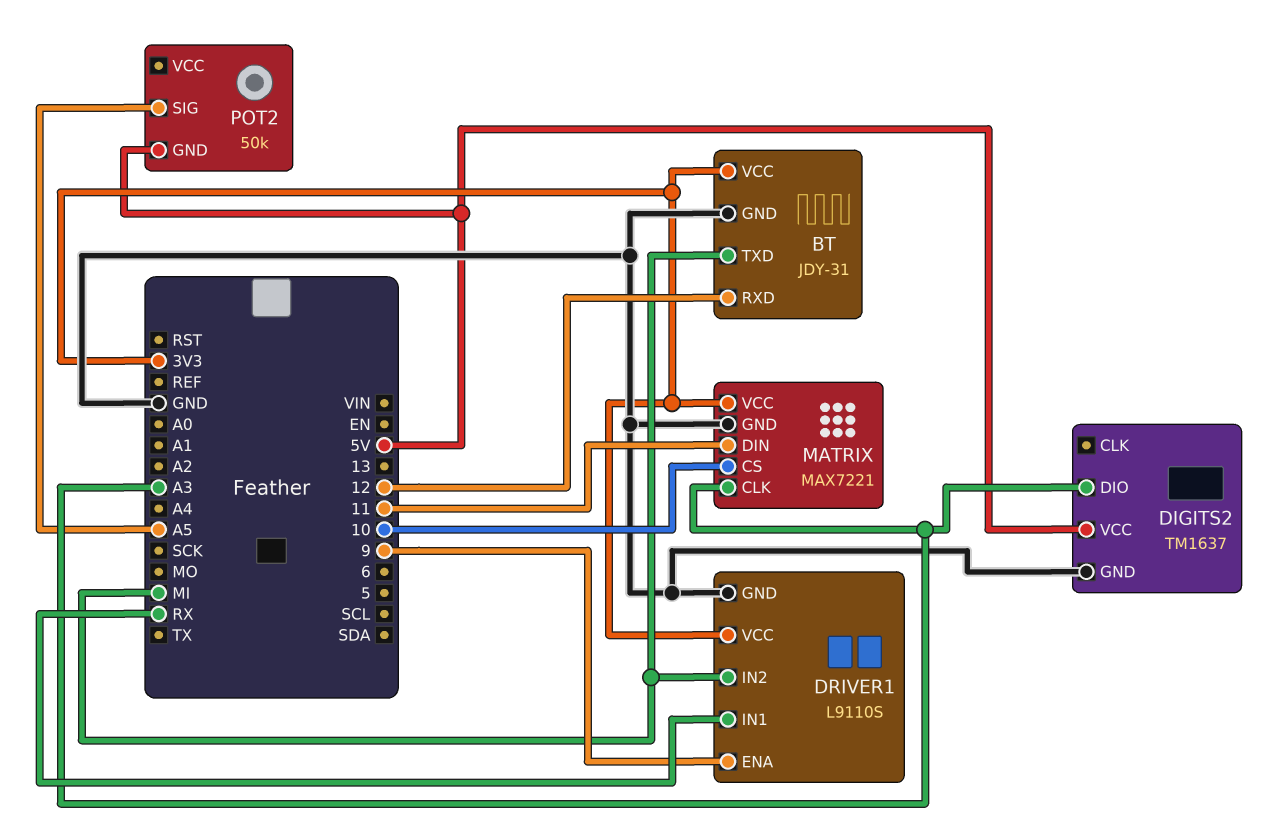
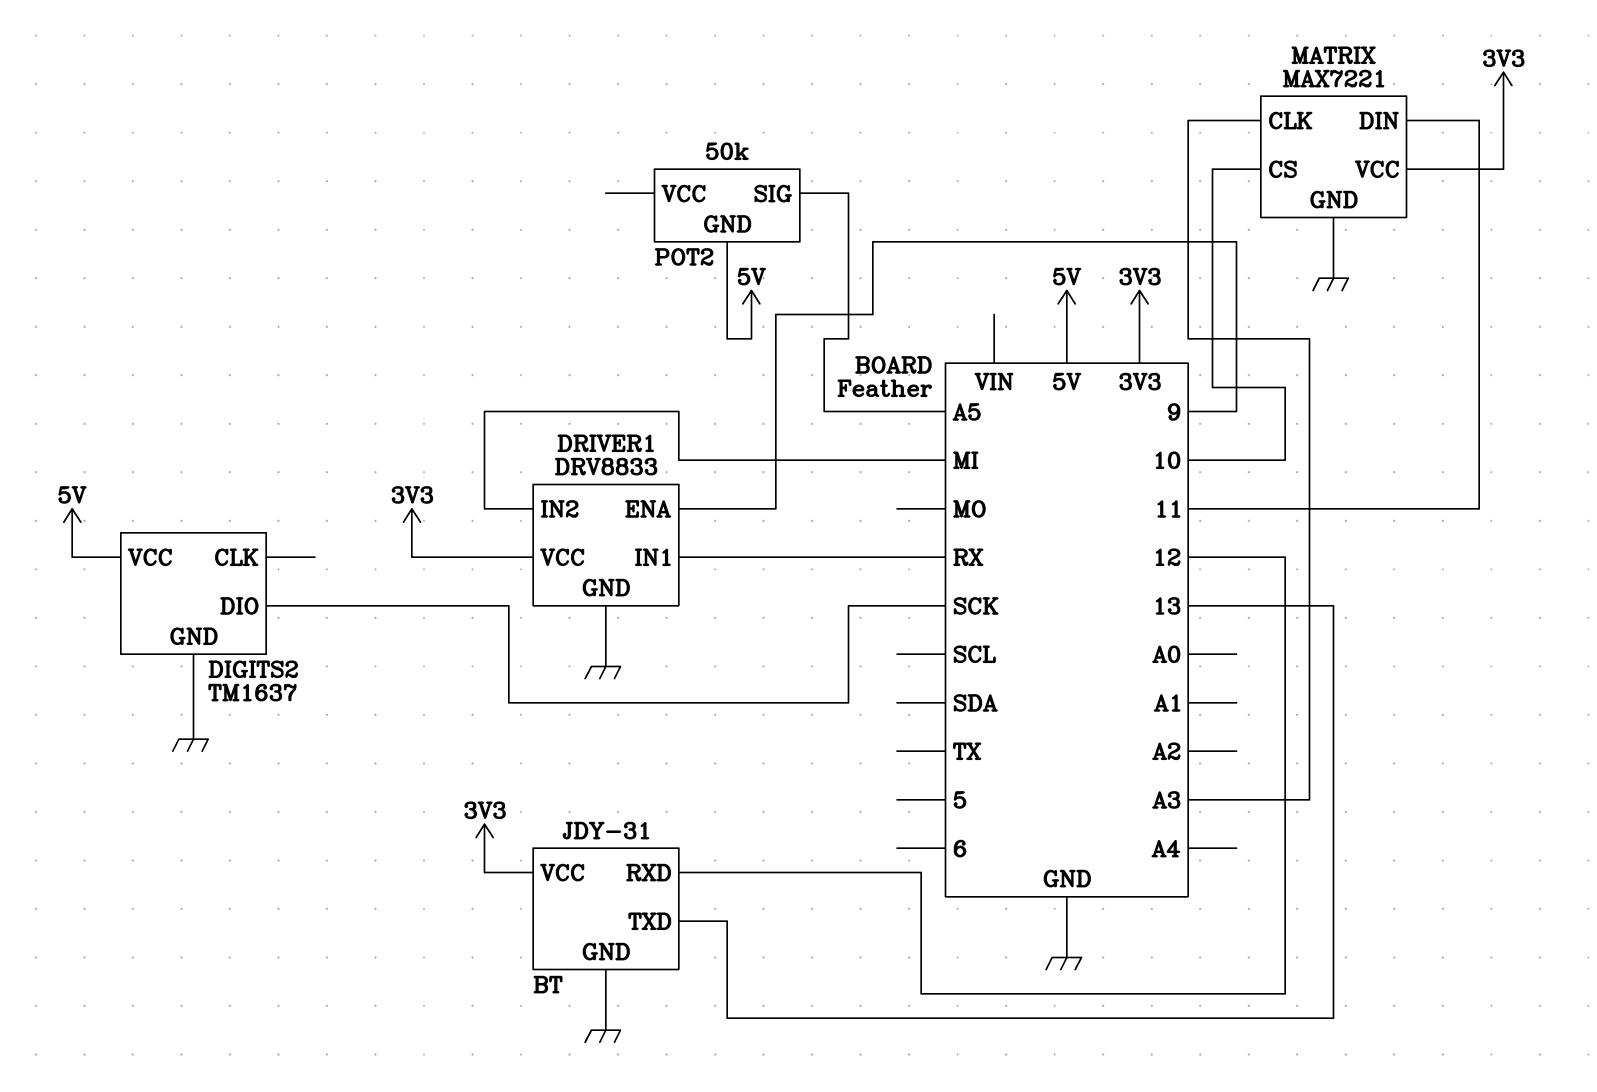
BT pin TXD: MI -> 13
DIGITS2 pin DIO: A3 -> SCK
DRIVER1: L9110S -> DRV8833

